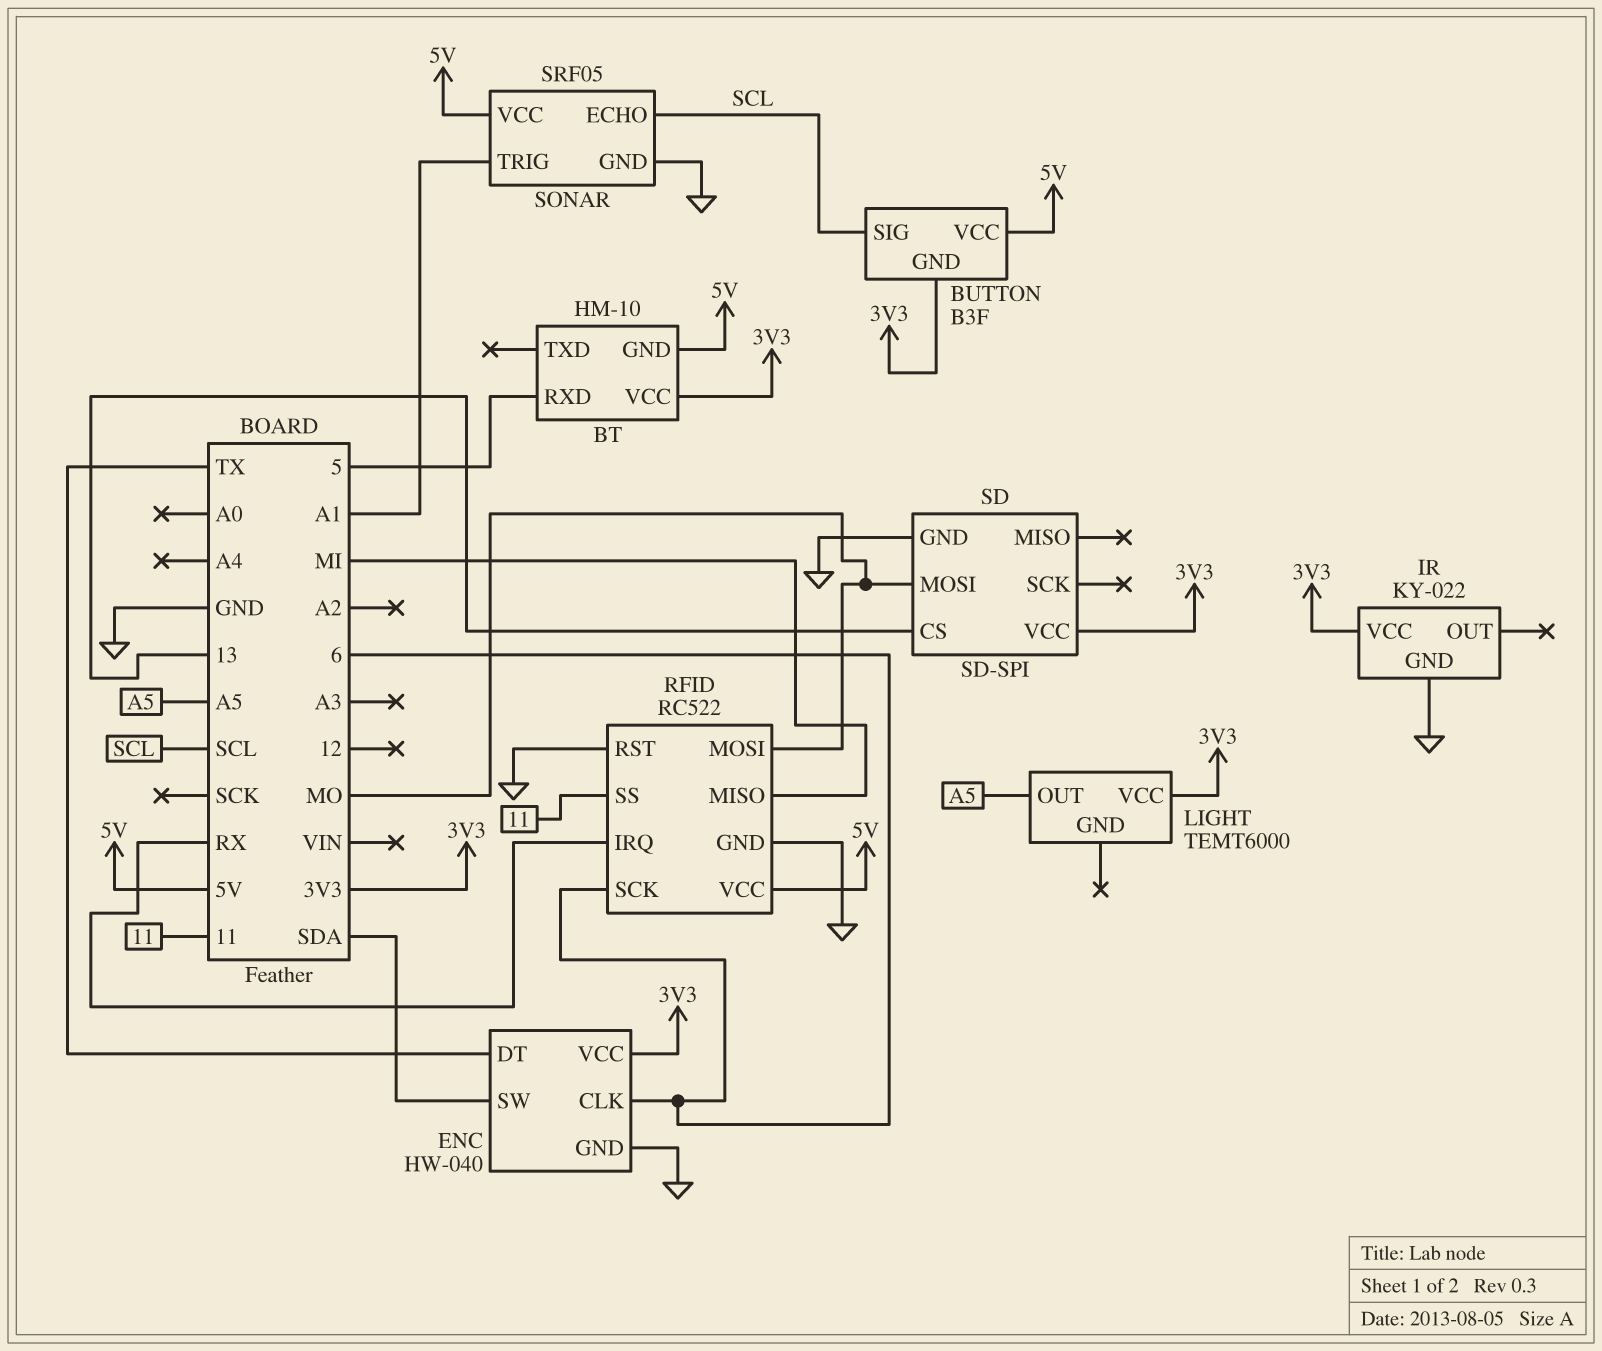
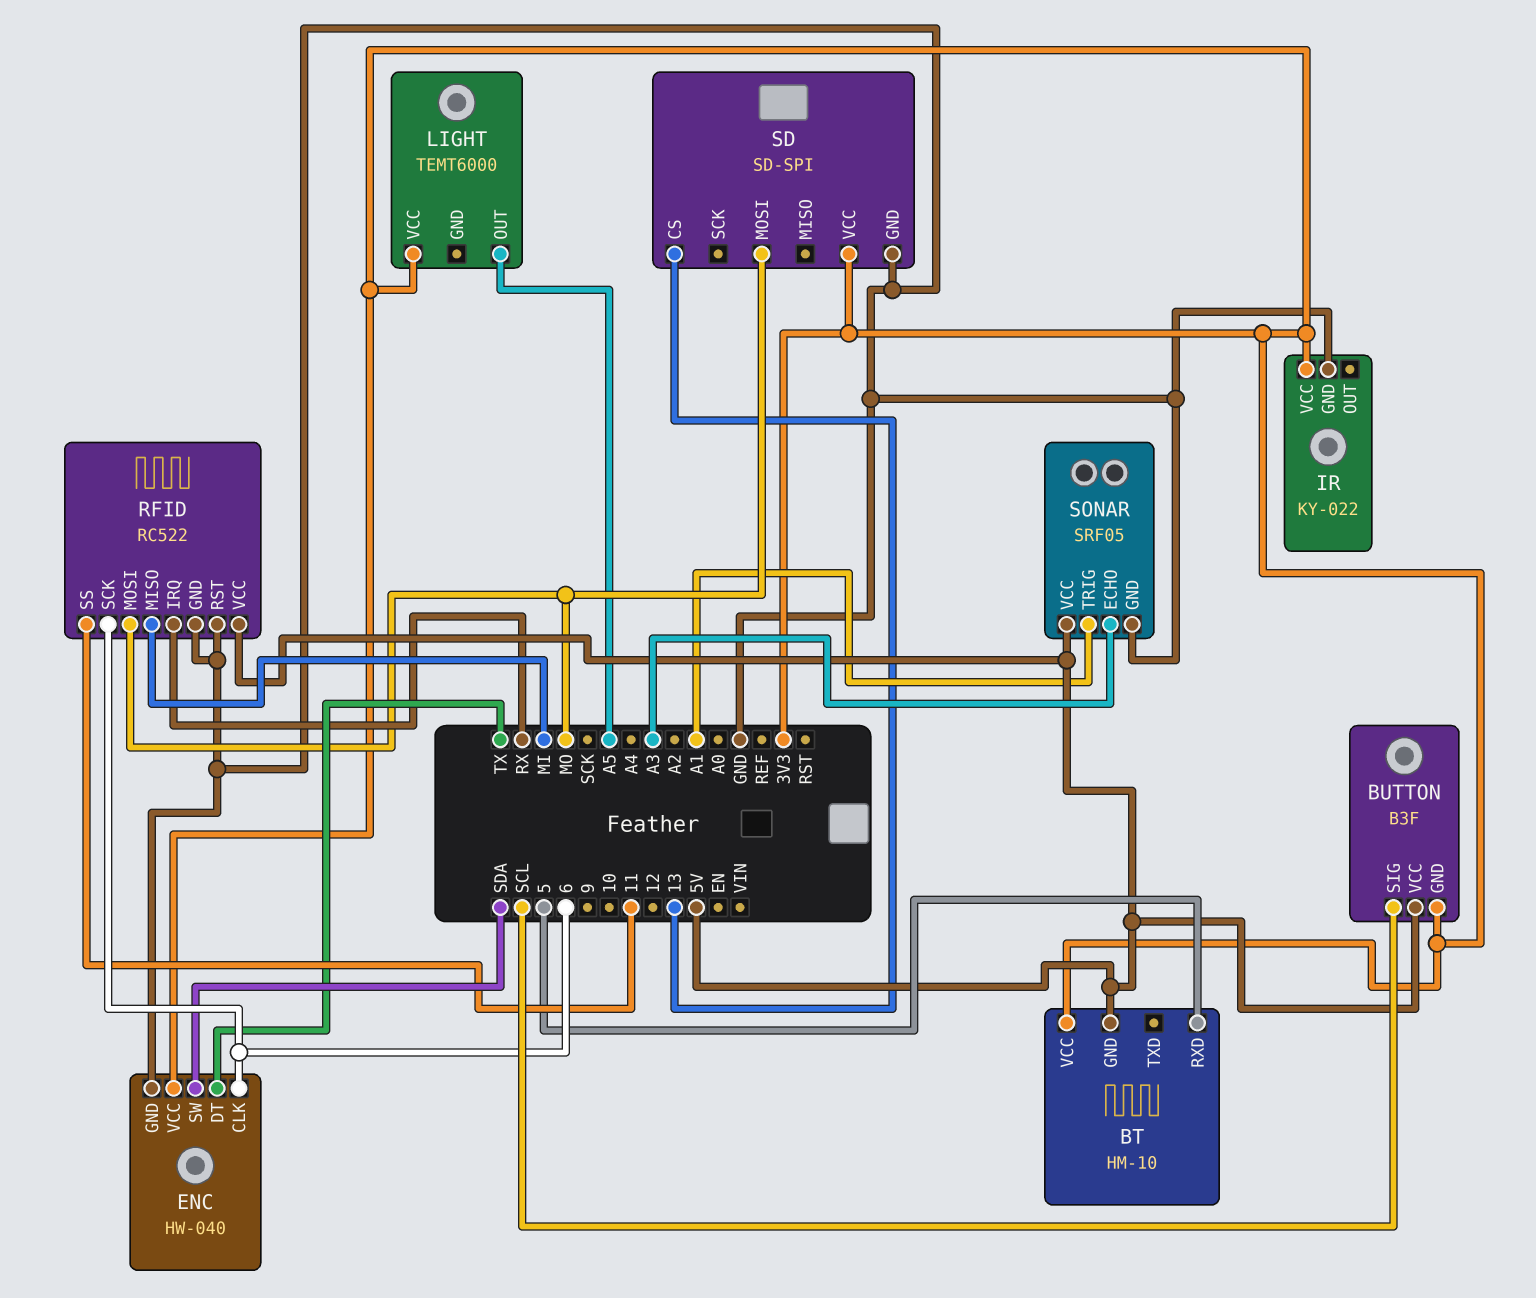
SONAR pin ECHO: SCL -> A3

